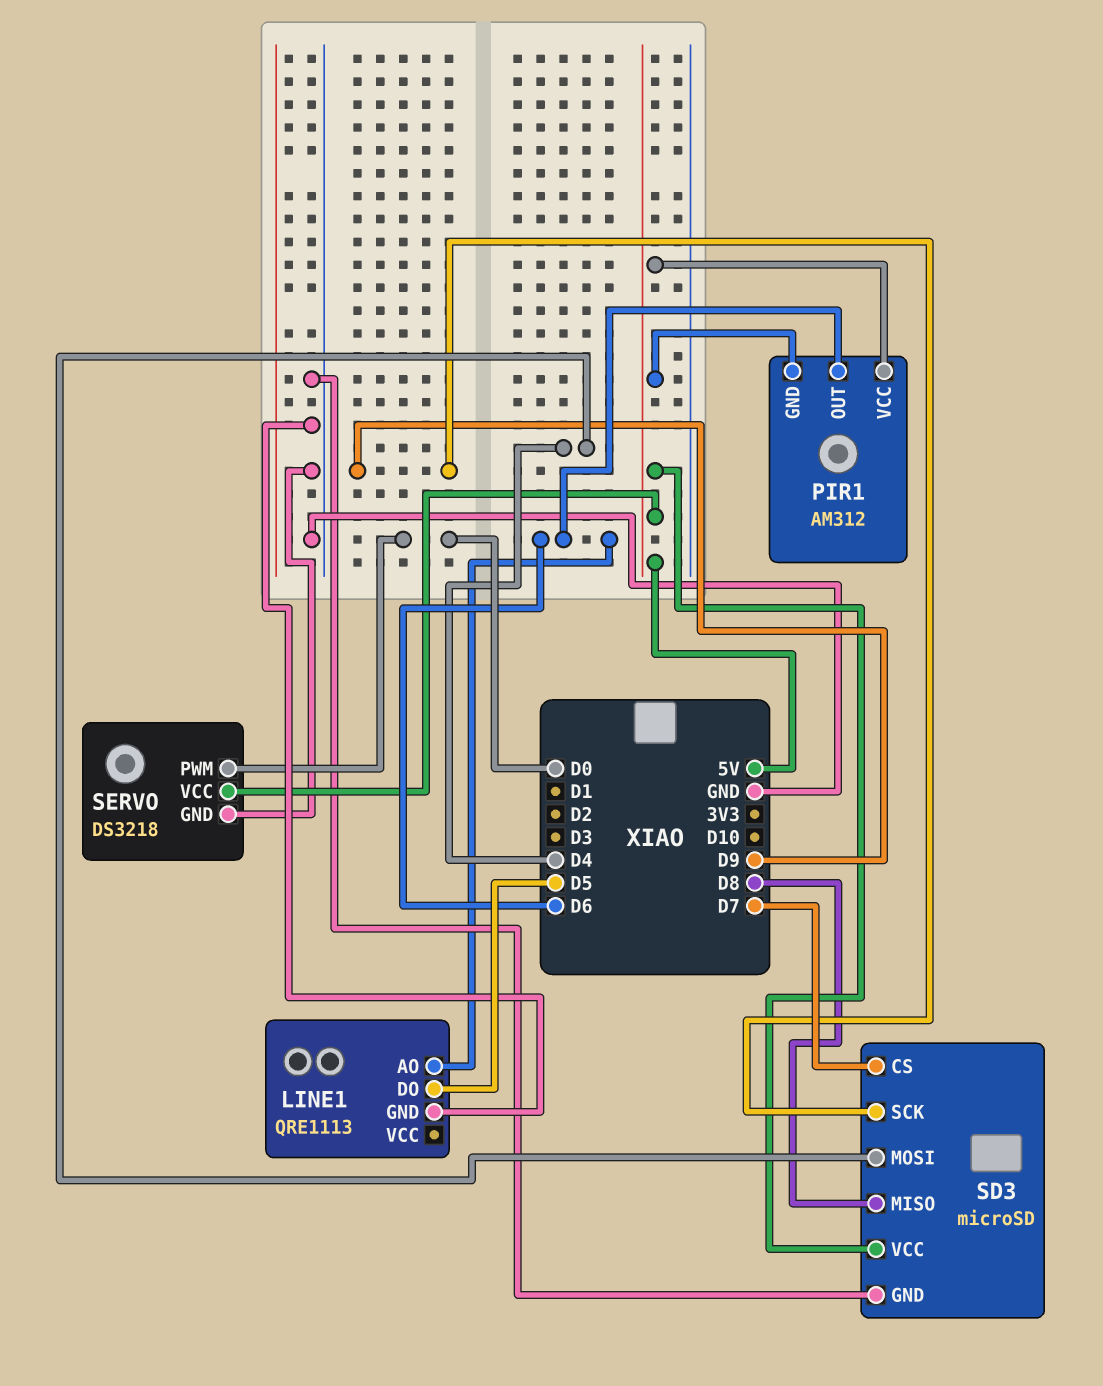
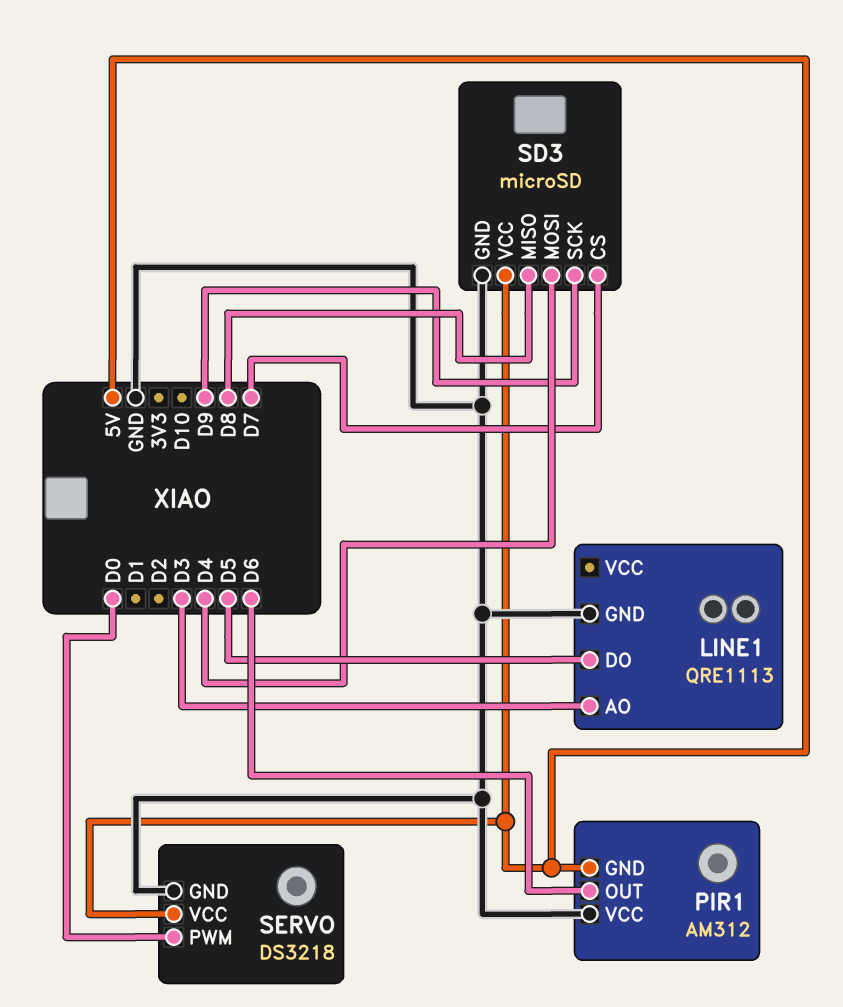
LINE1 pin AO: D6 -> D3
PIR1 pin VCC: 5V -> GND

